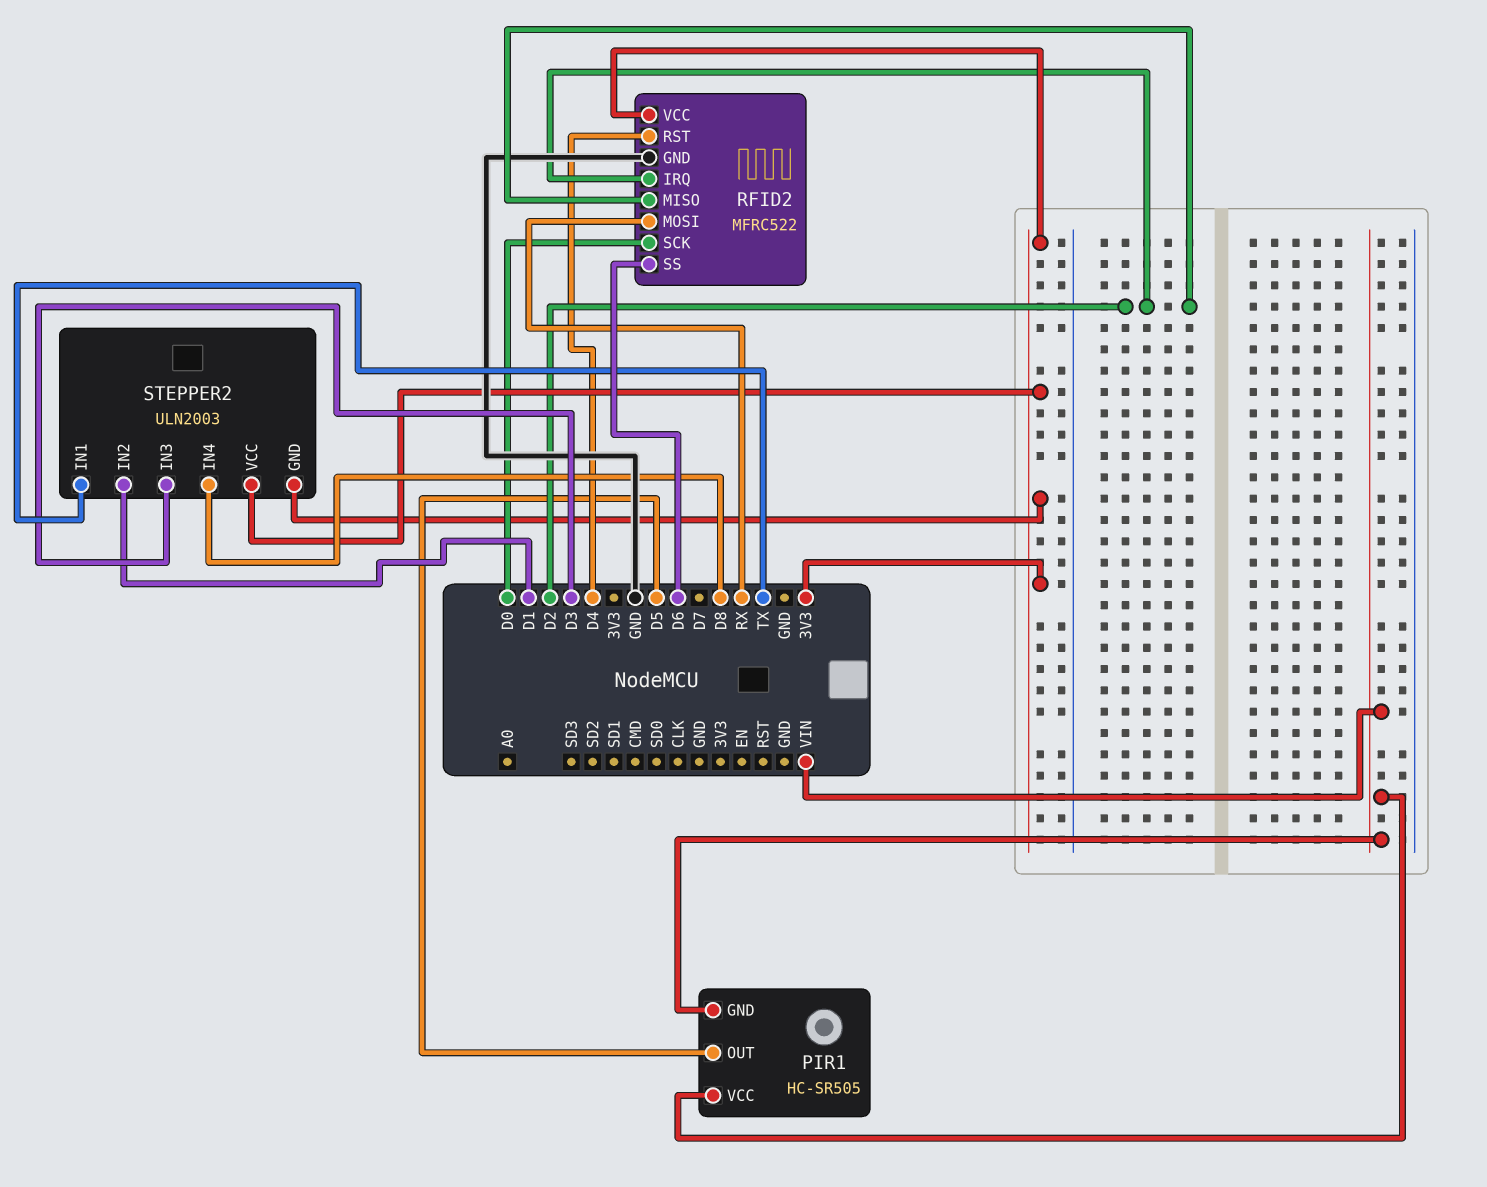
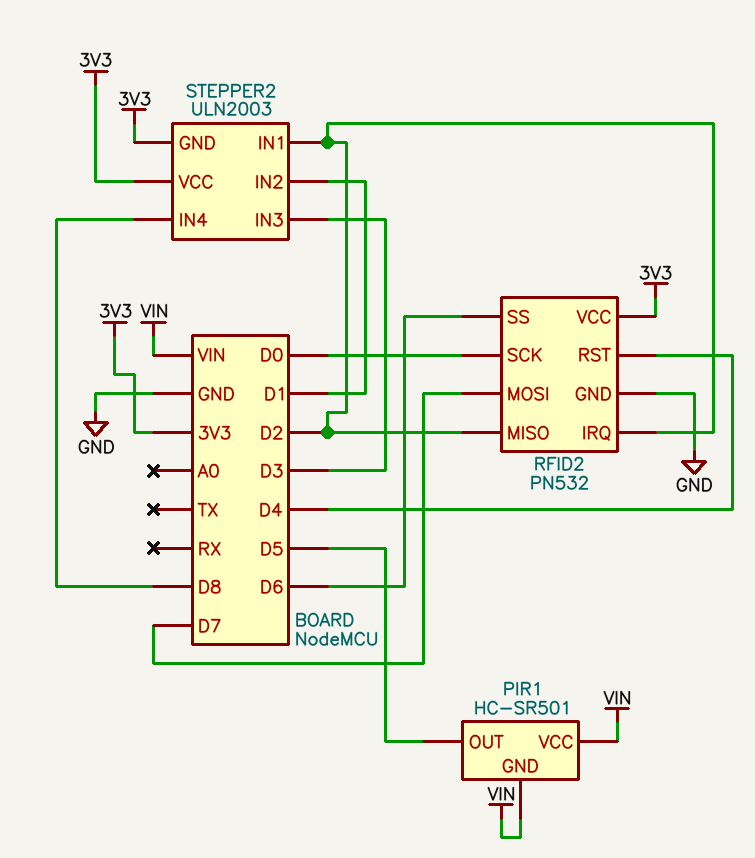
PIR1: HC-SR505 -> HC-SR501
RFID2: MFRC522 -> PN532
RFID2 pin MOSI: RX -> D7
STEPPER2 pin IN1: TX -> D2

